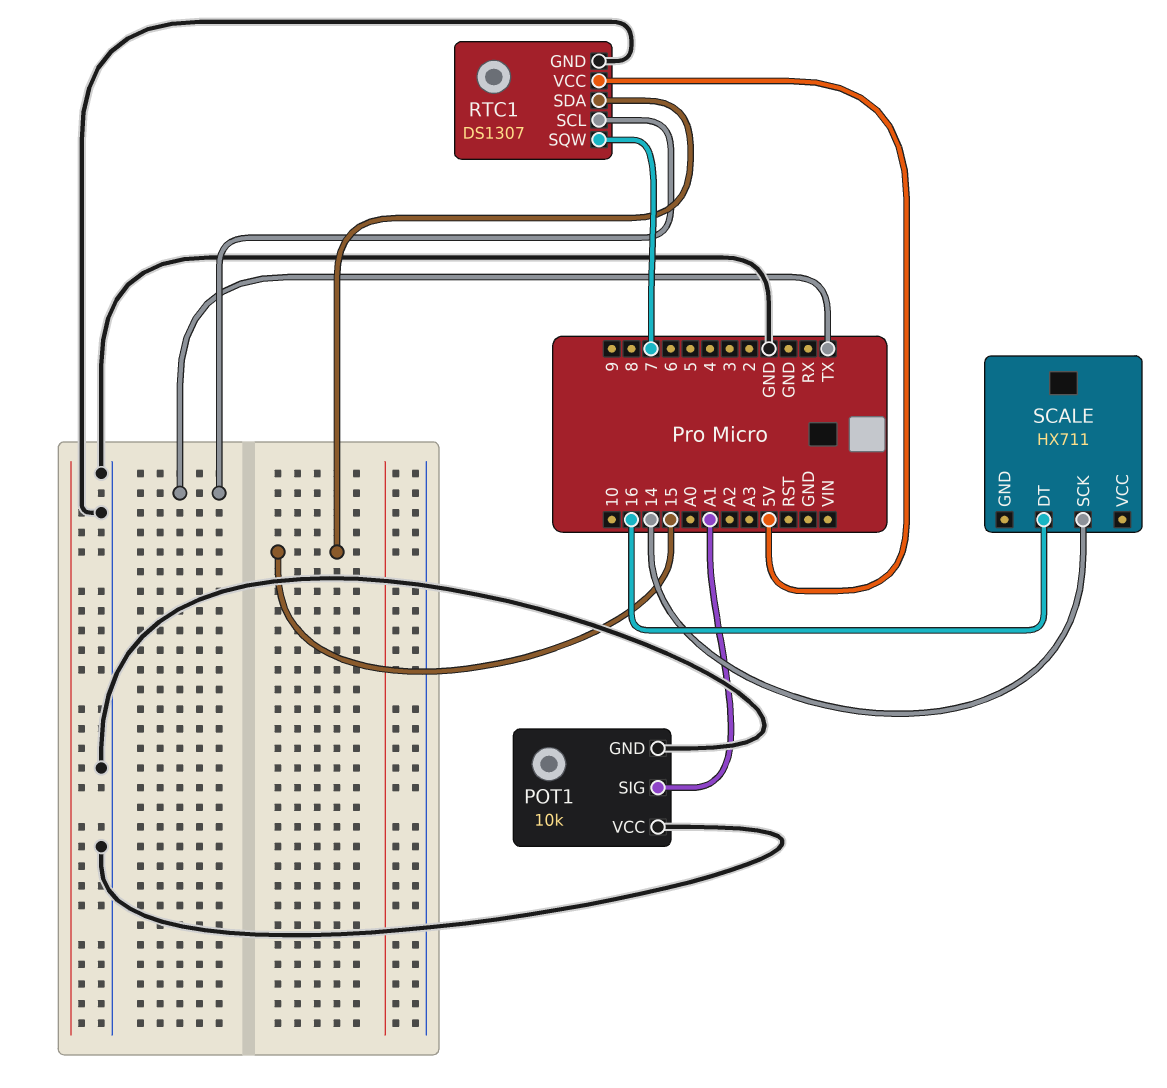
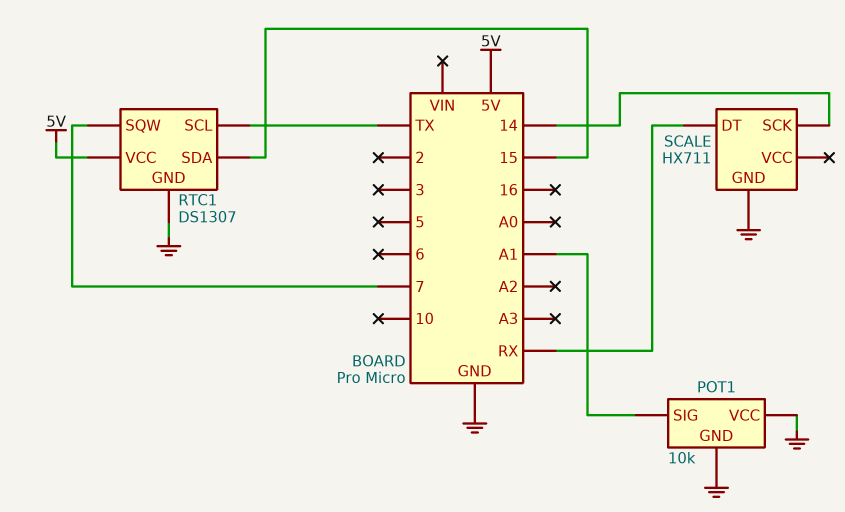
SCALE pin DT: 16 -> RX
SCALE pin GND: none -> GND

